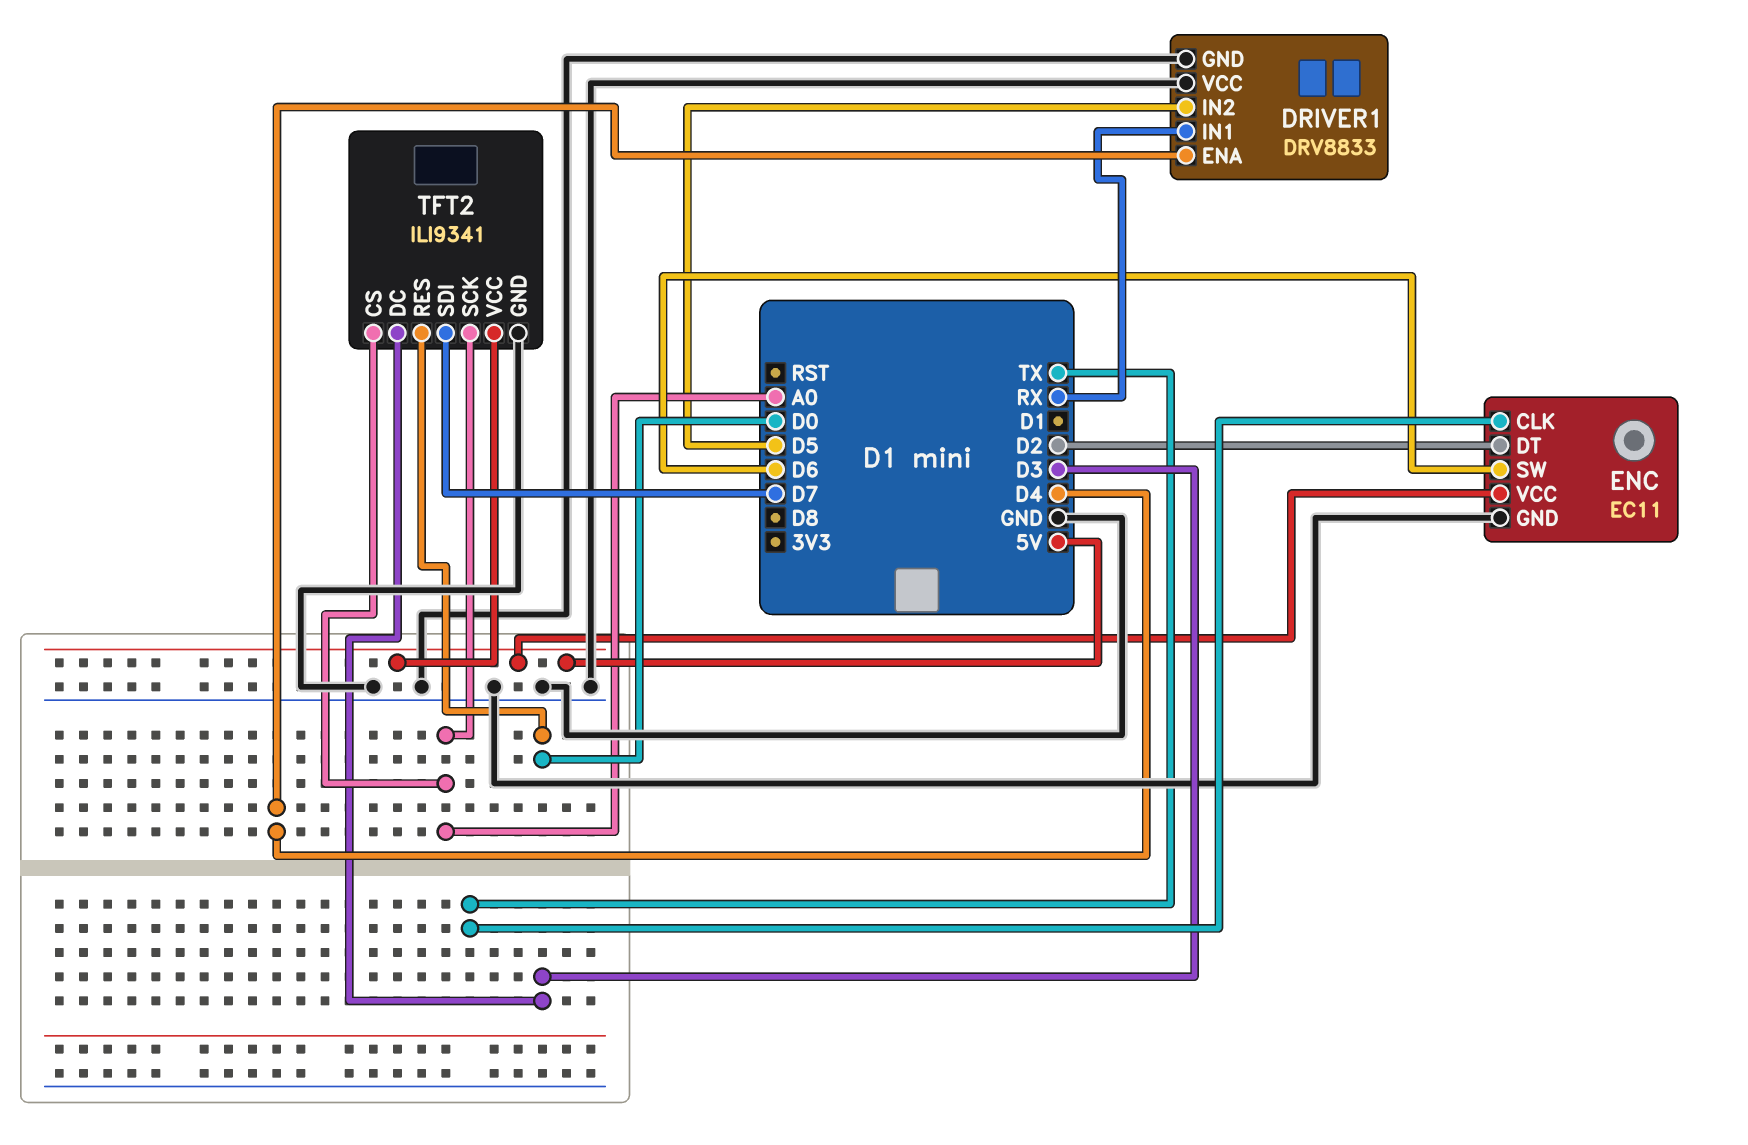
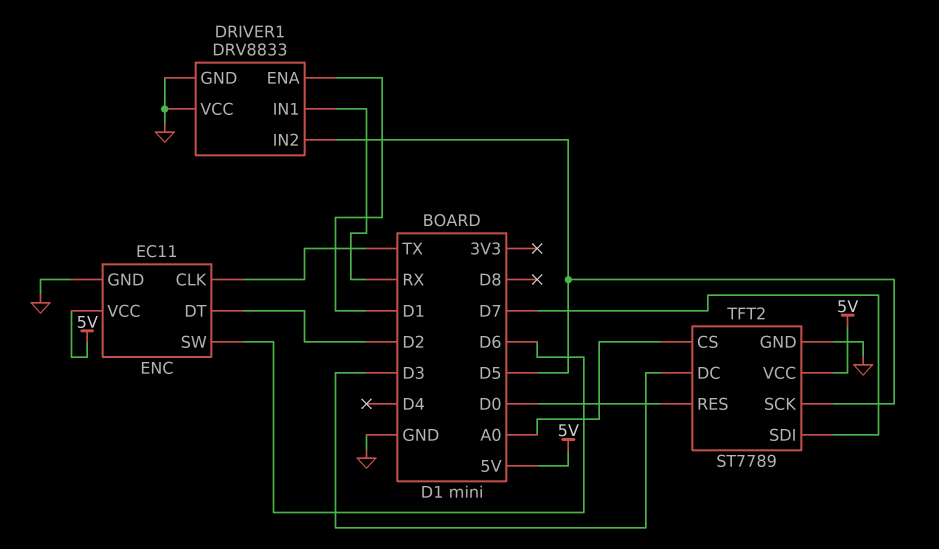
DRIVER1 pin ENA: D4 -> D1
TFT2: ILI9341 -> ST7789
TFT2 pin SCK: A0 -> D5

